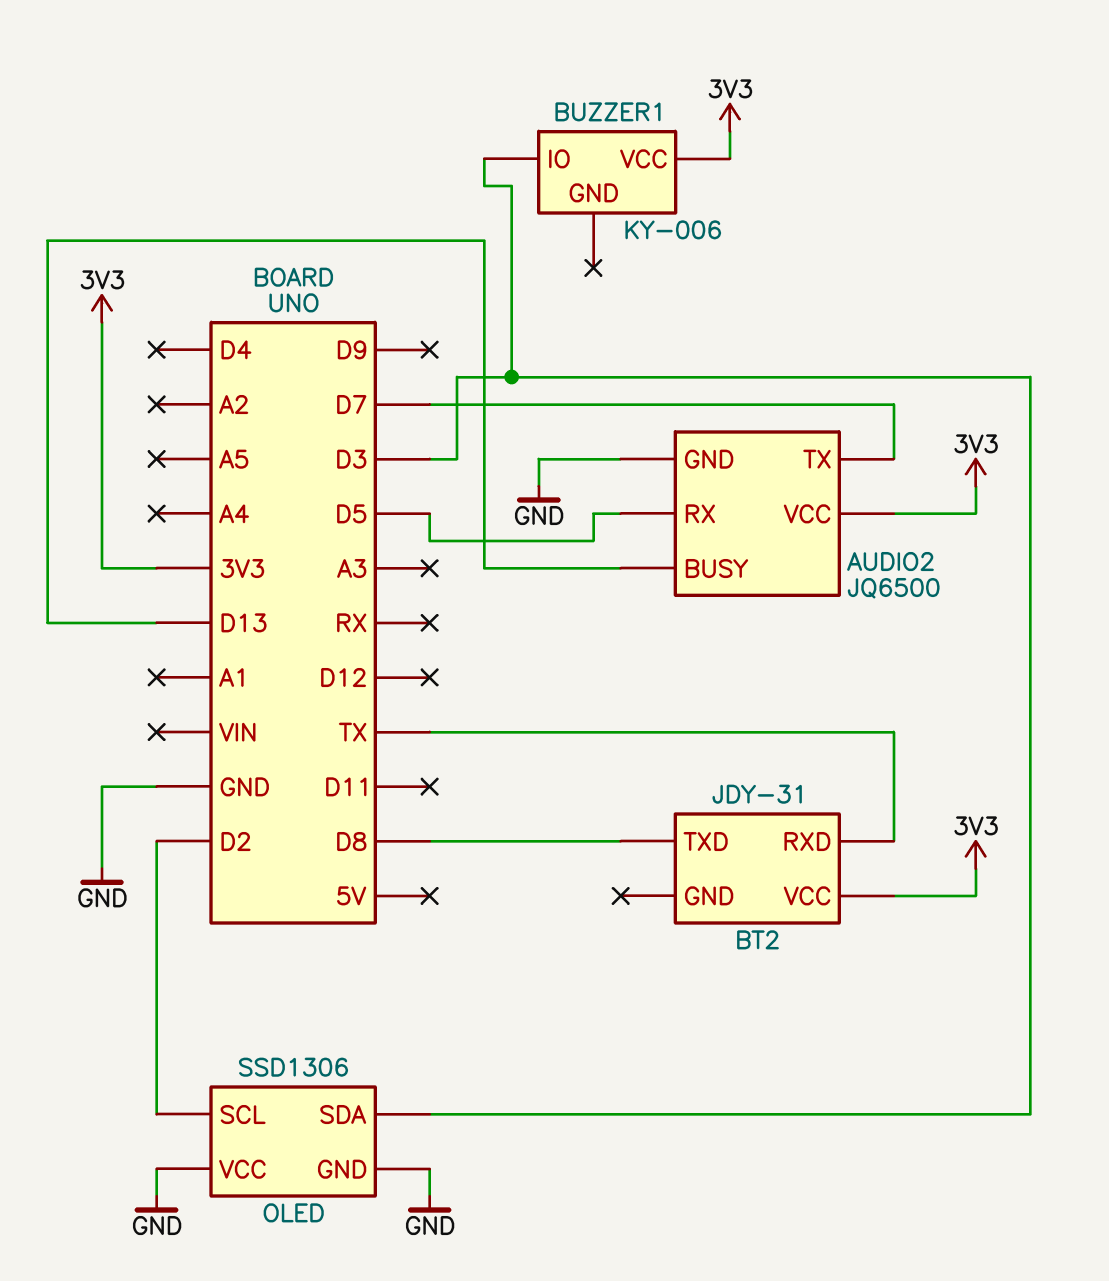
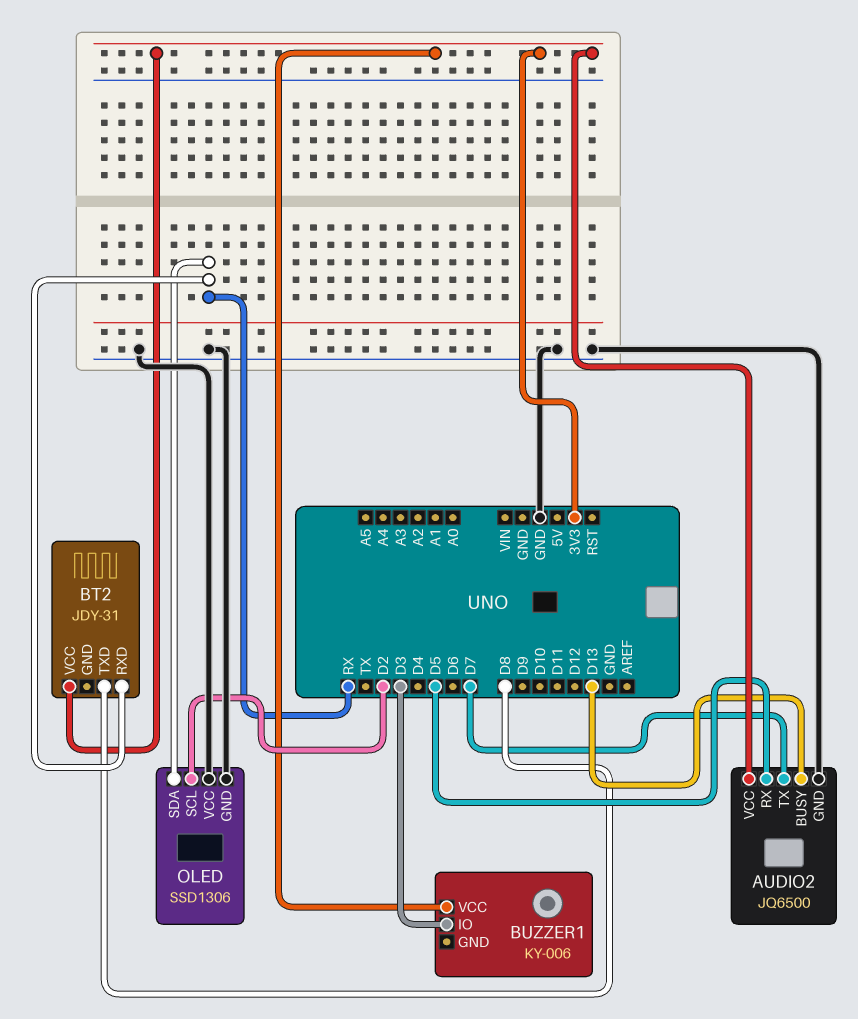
BT2 pin RXD: TX -> RX
OLED pin SDA: D3 -> RX

